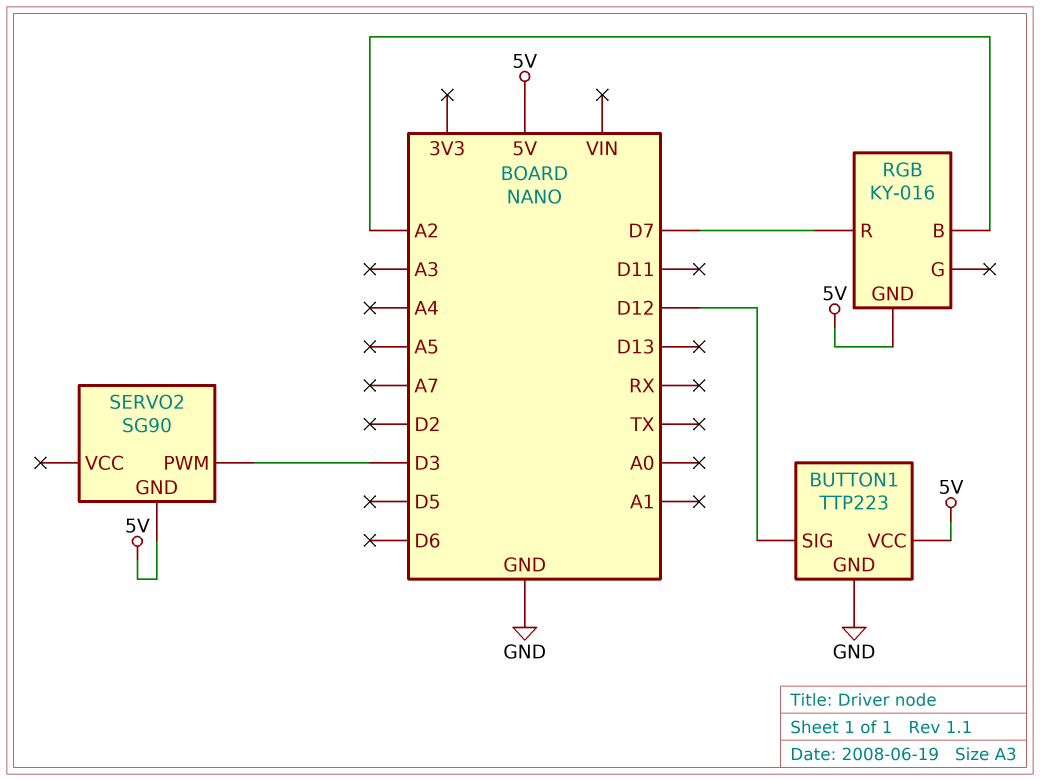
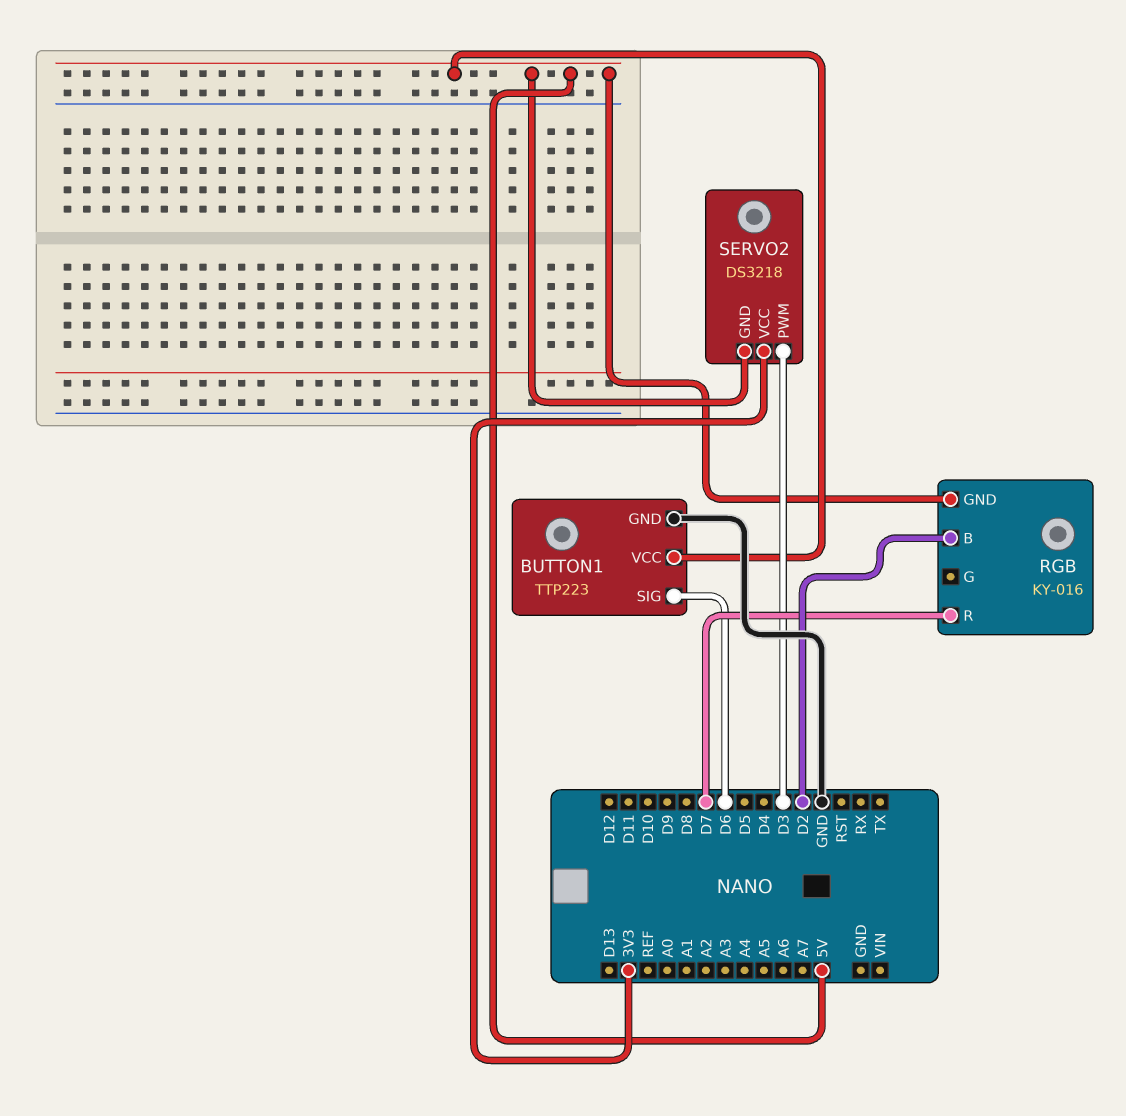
BUTTON1 pin SIG: D12 -> D6
RGB pin B: A2 -> D2
SERVO2: SG90 -> DS3218
SERVO2 pin VCC: none -> 3V3

